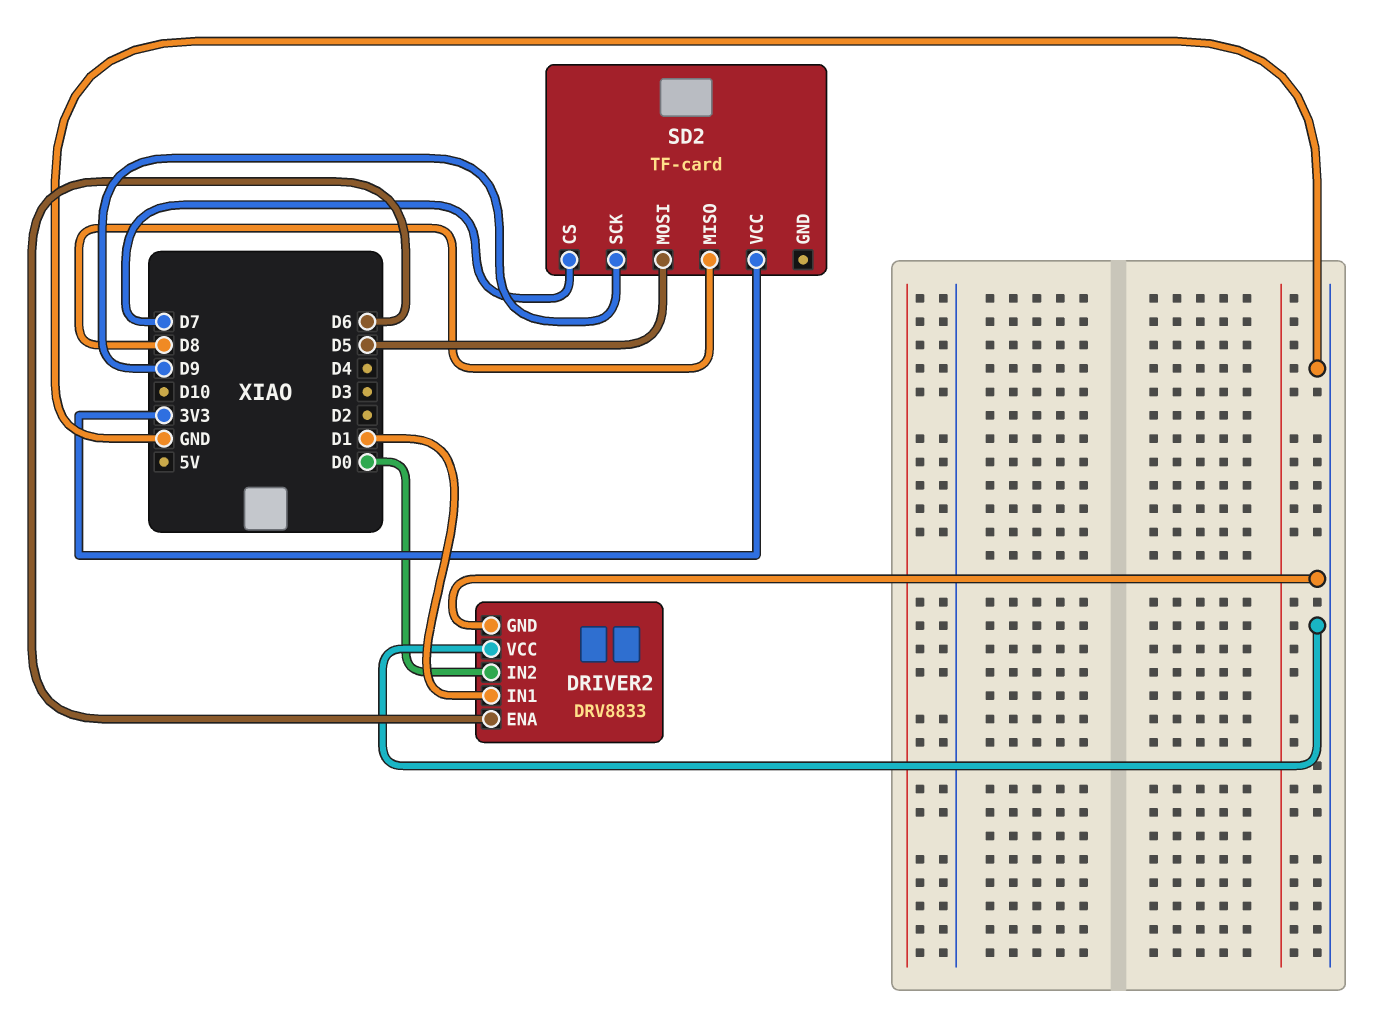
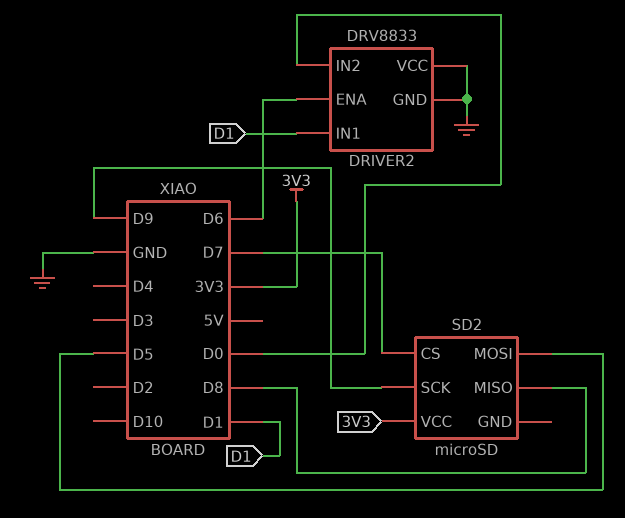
SD2: TF-card -> microSD

